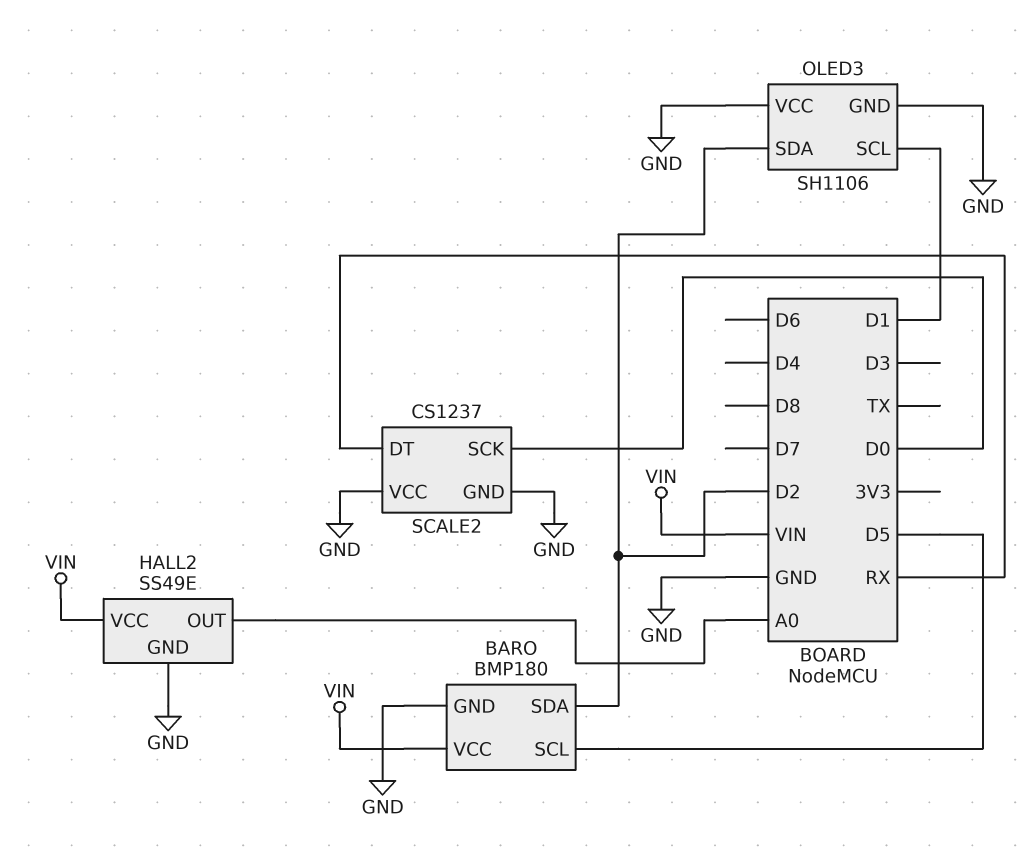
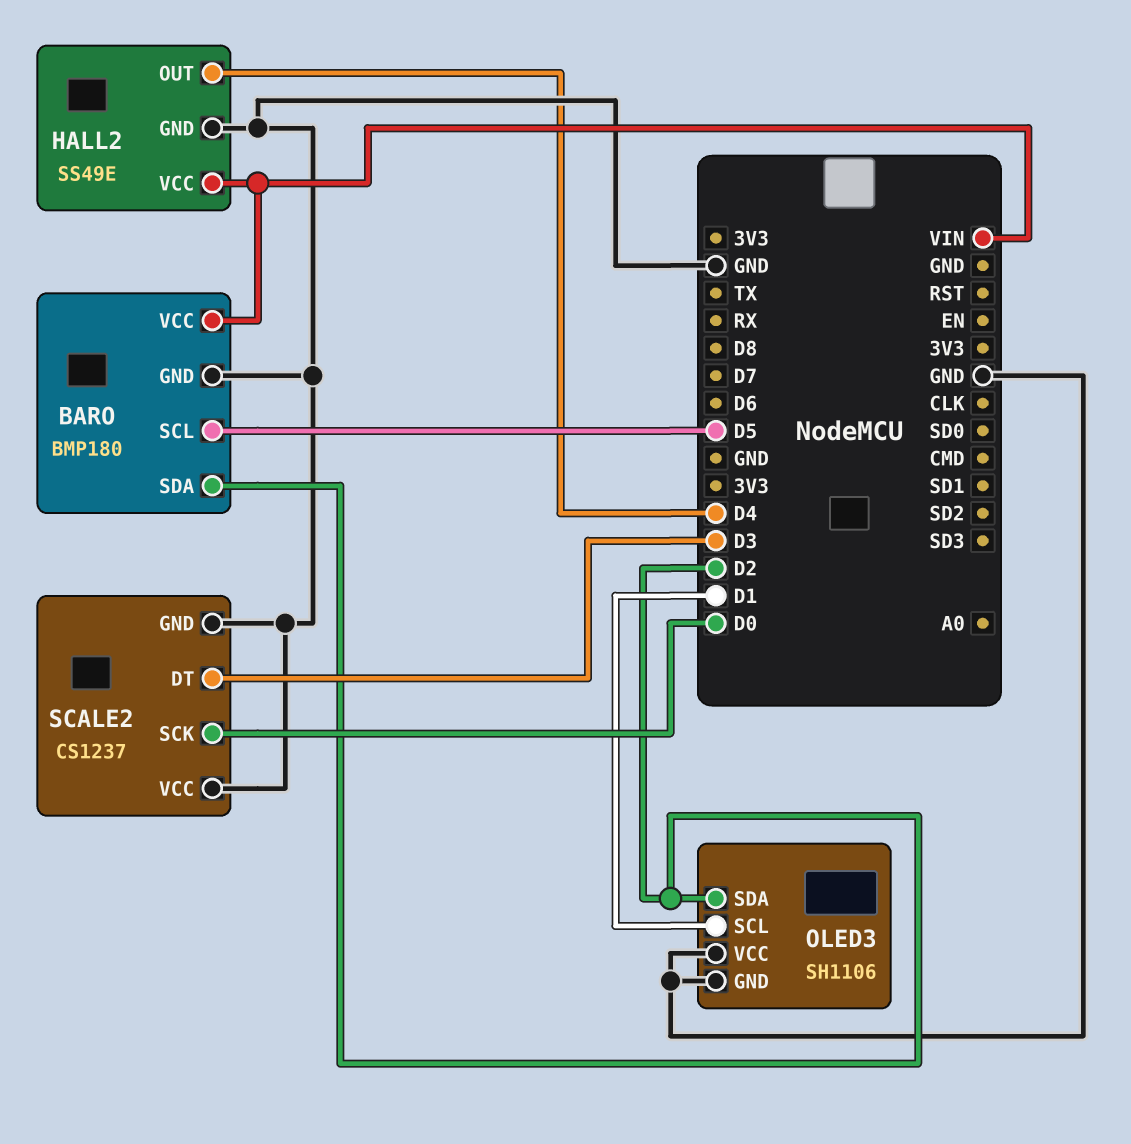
HALL2 pin OUT: A0 -> D4
SCALE2 pin DT: RX -> D3

